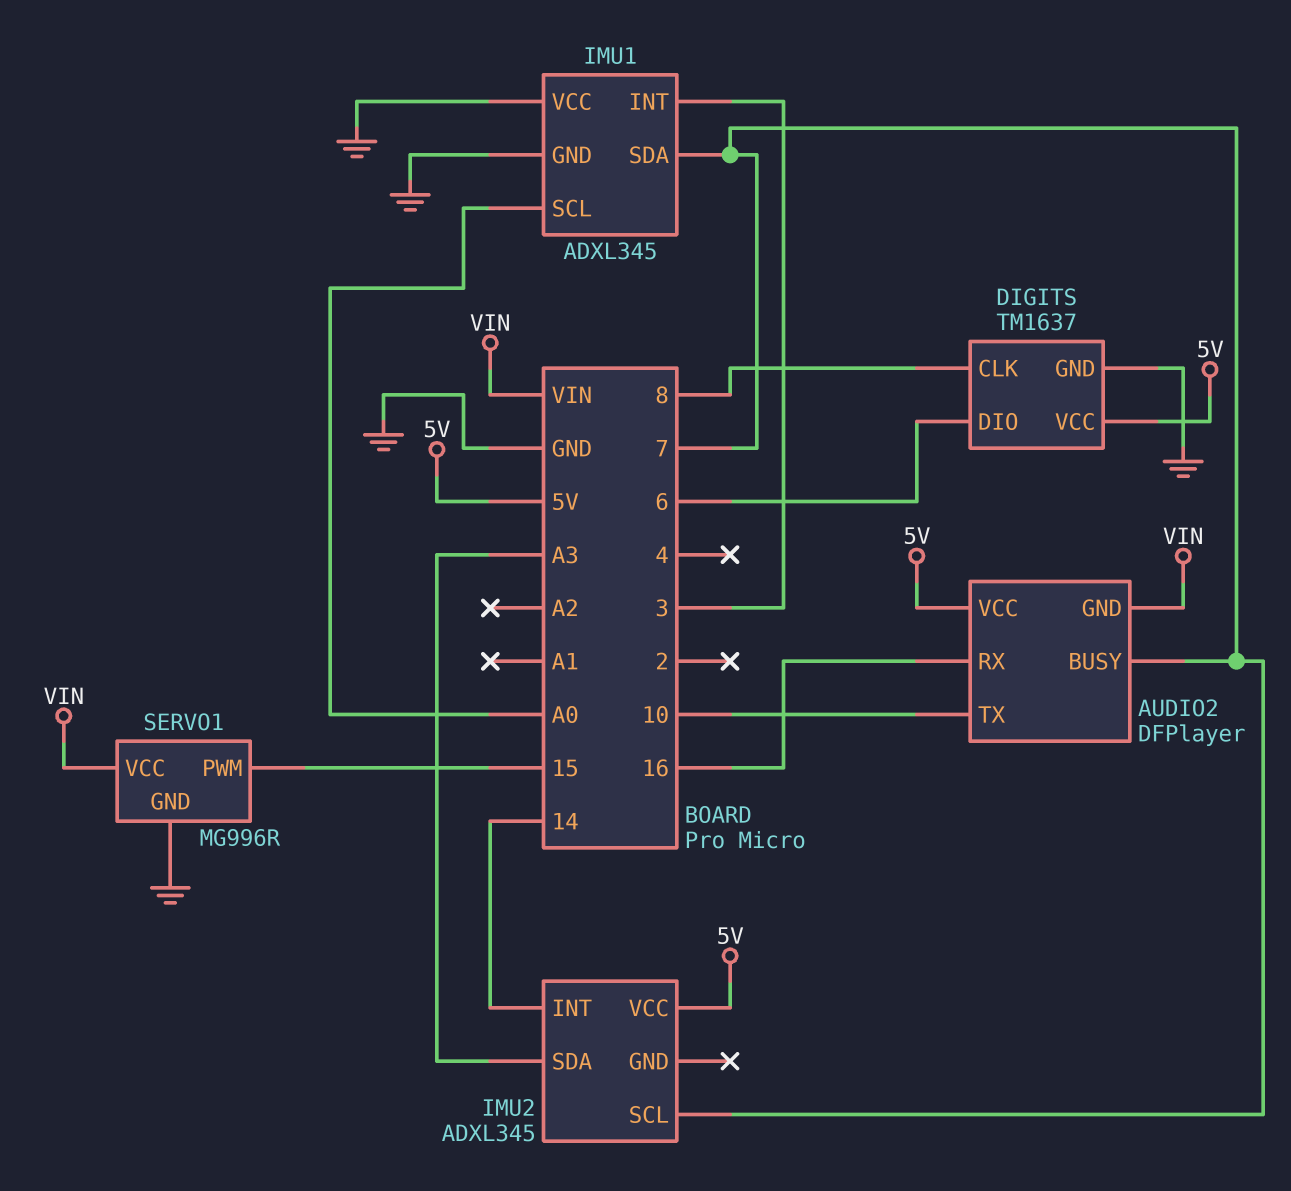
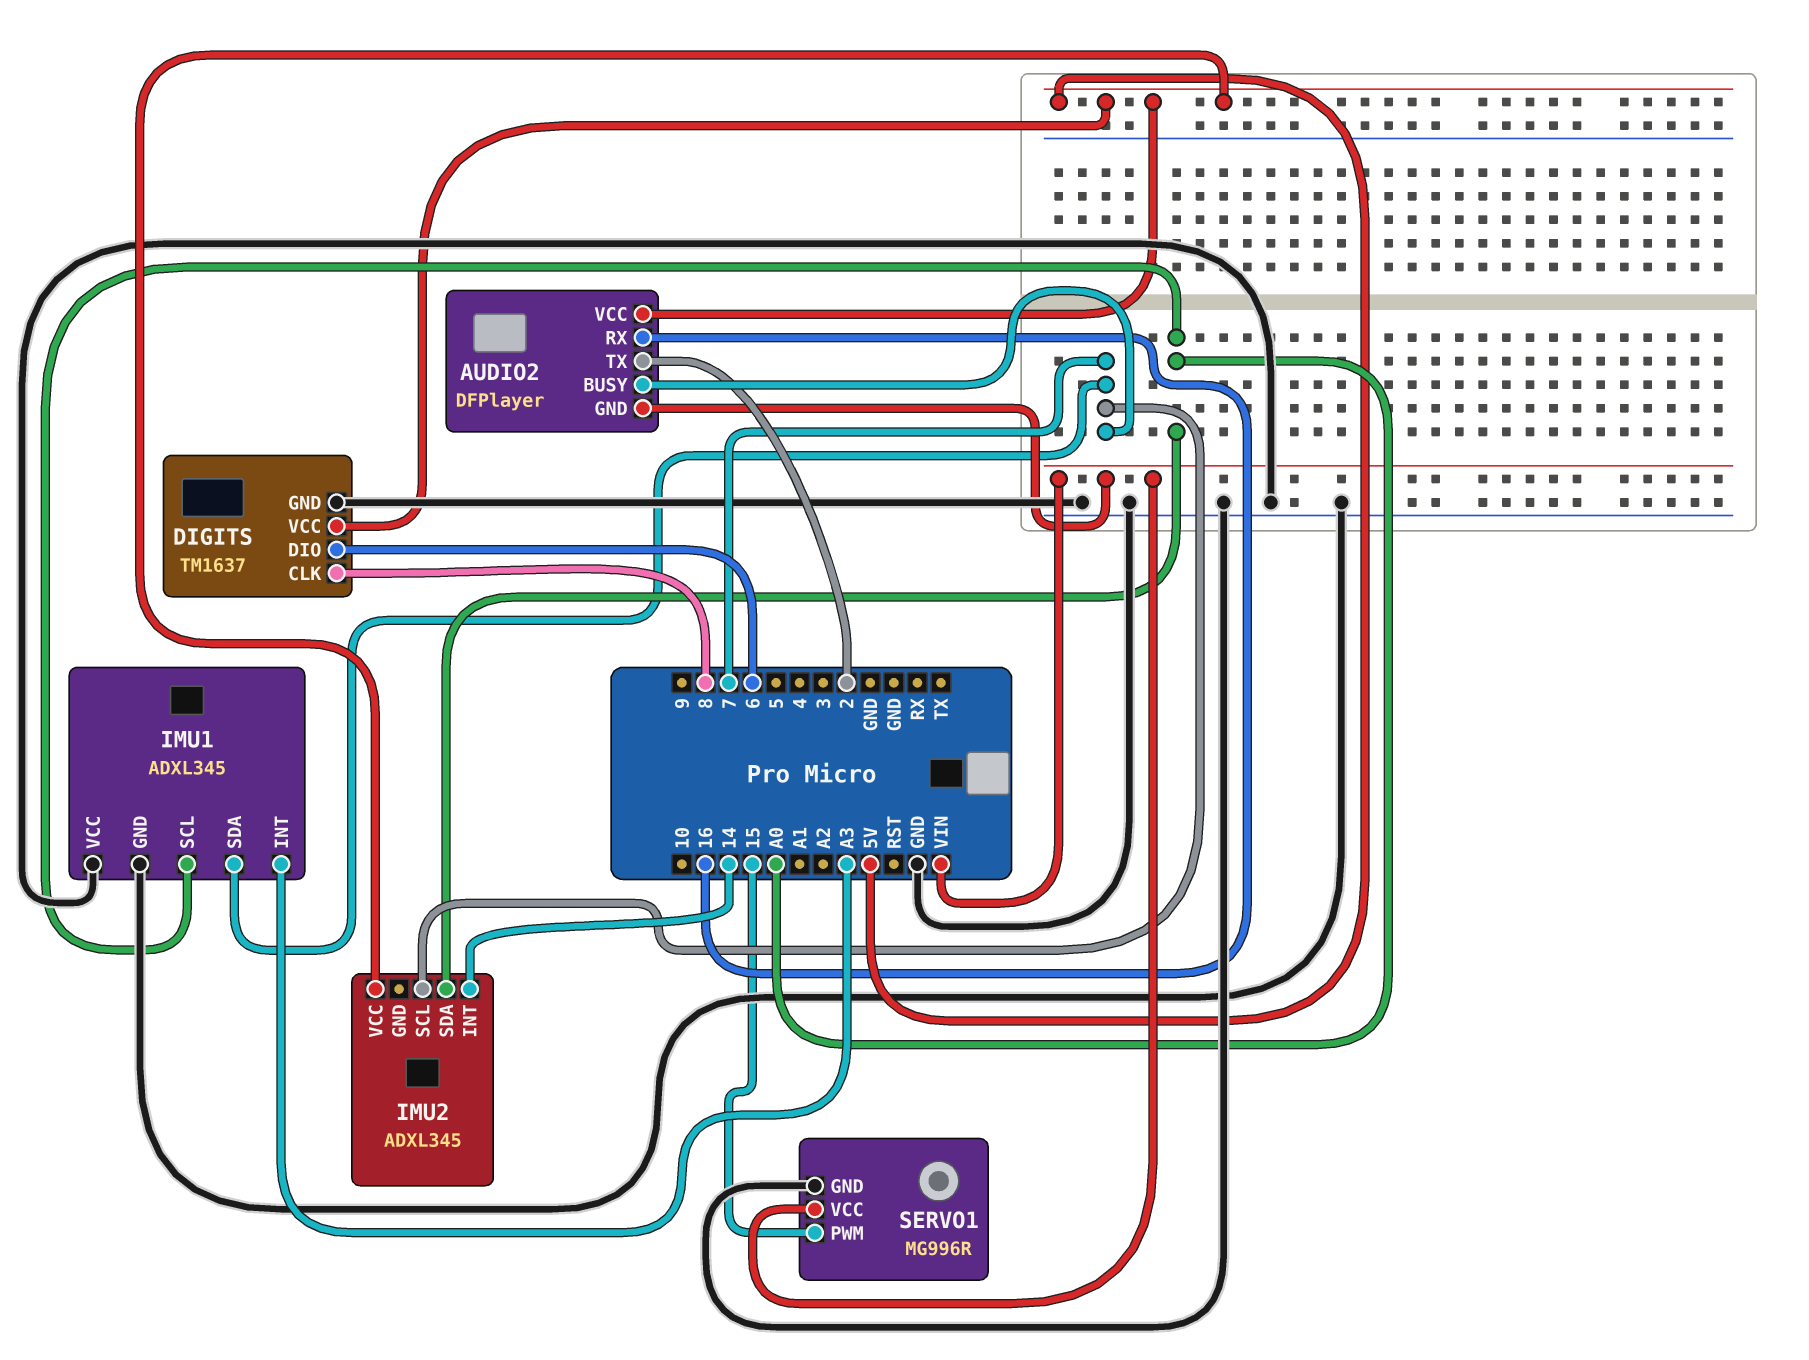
AUDIO2 pin TX: 10 -> 2
IMU1 pin INT: 3 -> A3
IMU2 pin SDA: A3 -> A0

